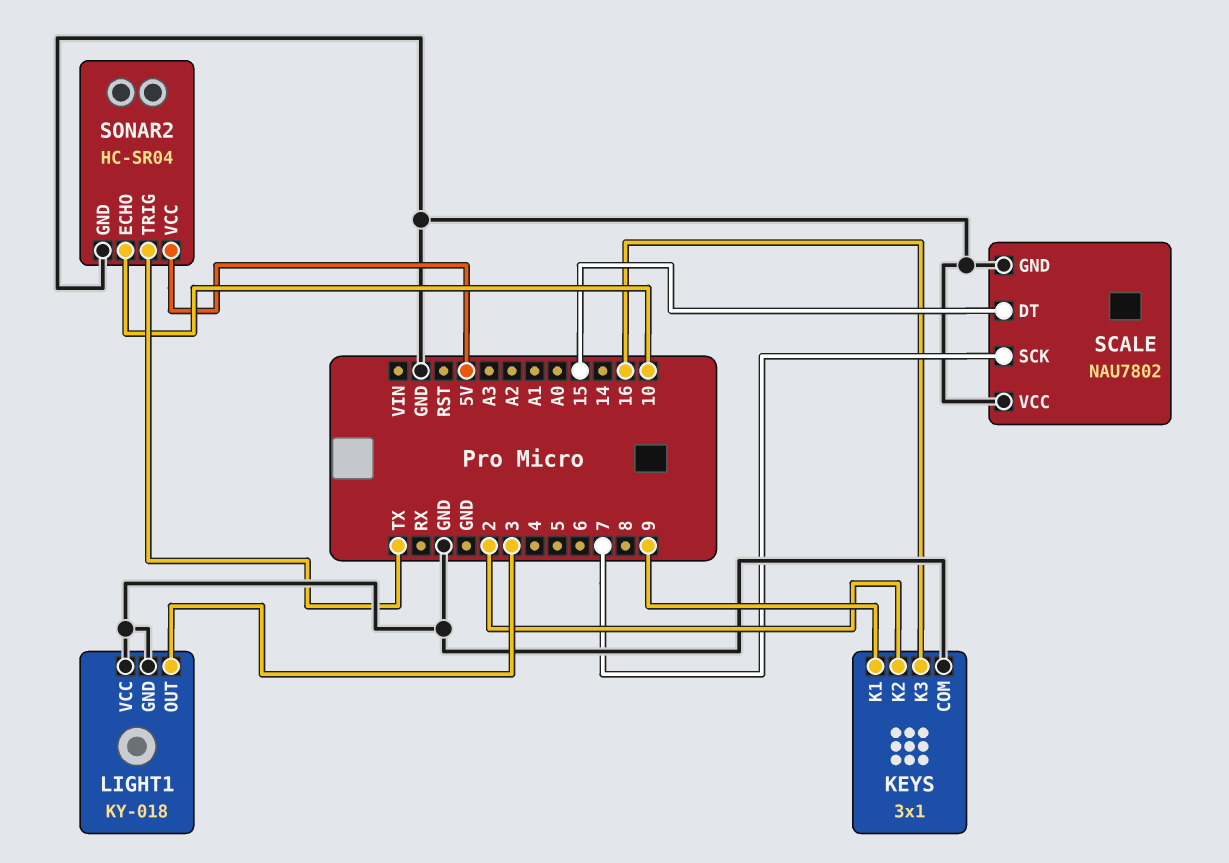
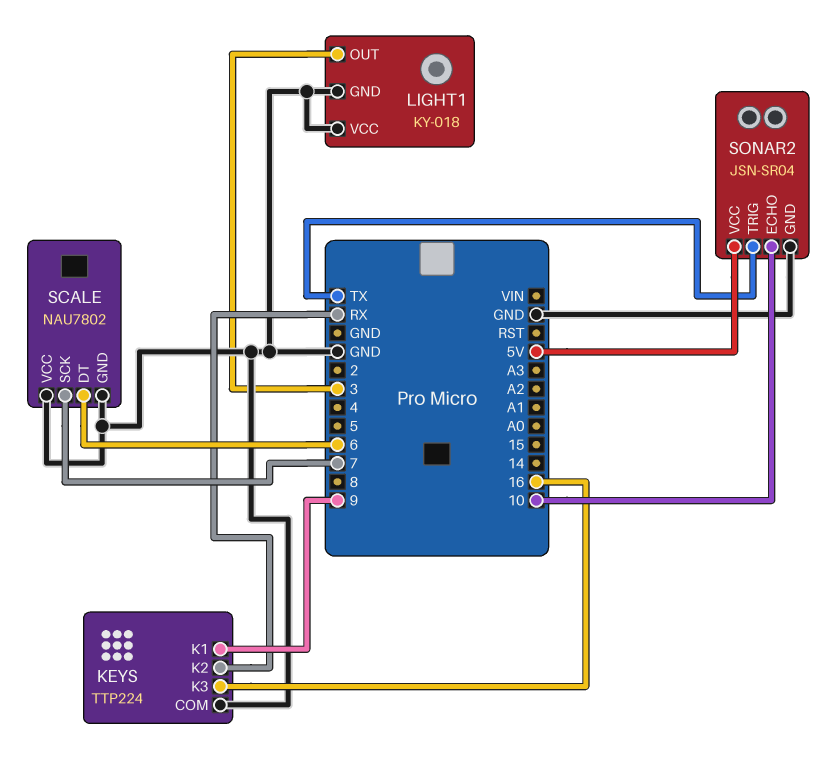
KEYS: 3x1 -> TTP224
KEYS pin K2: 2 -> RX
SCALE pin DT: 15 -> 6
SONAR2: HC-SR04 -> JSN-SR04

